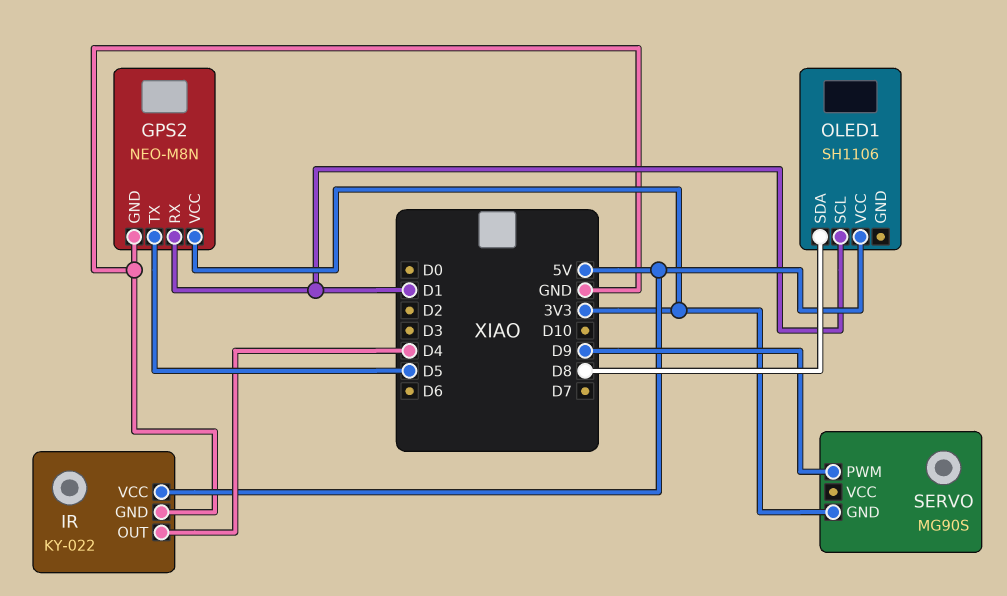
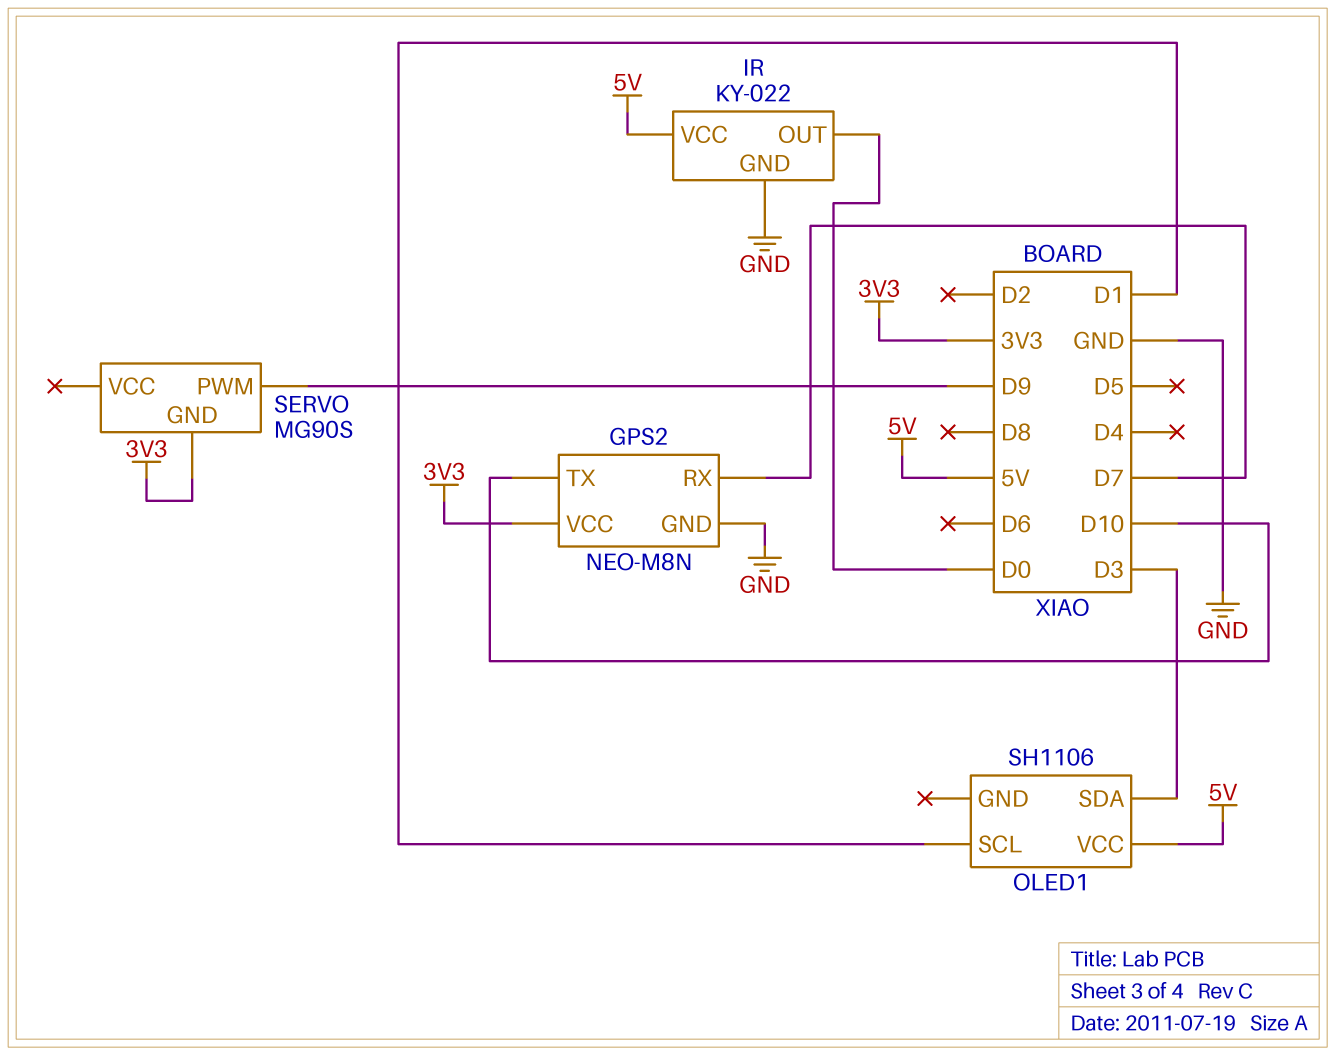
GPS2 pin RX: D1 -> D7
GPS2 pin TX: D5 -> D10
IR pin OUT: D4 -> D0
OLED1 pin SDA: D8 -> D3

